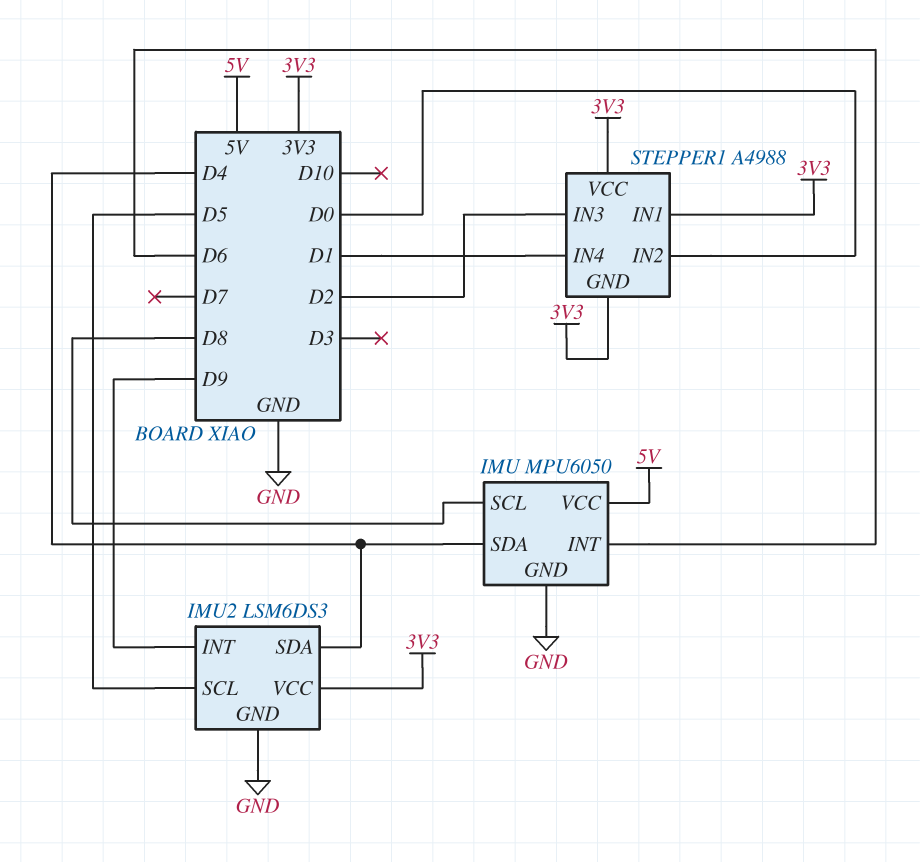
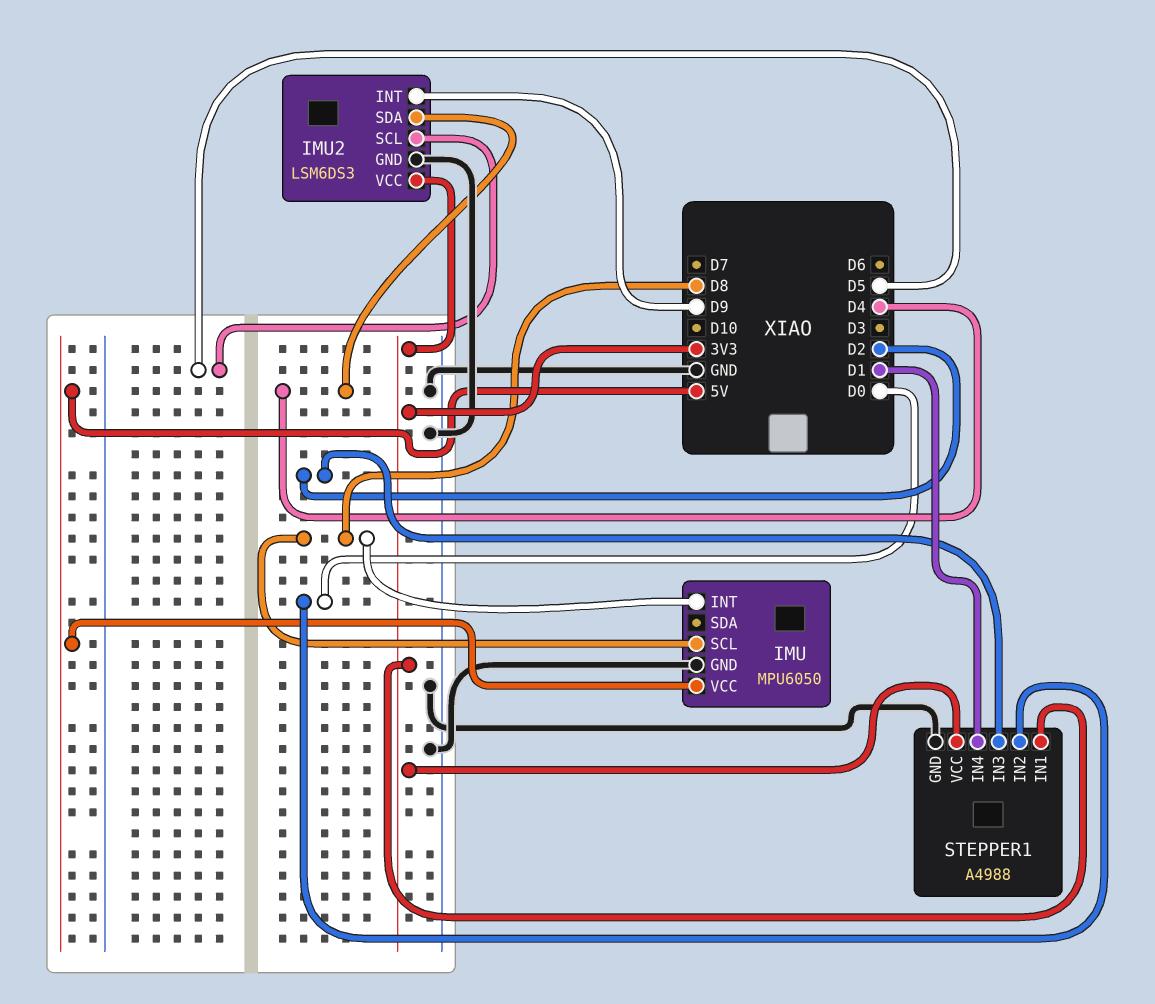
IMU pin INT: D6 -> D8
IMU pin SDA: D4 -> none
STEPPER1 pin GND: 3V3 -> GND

